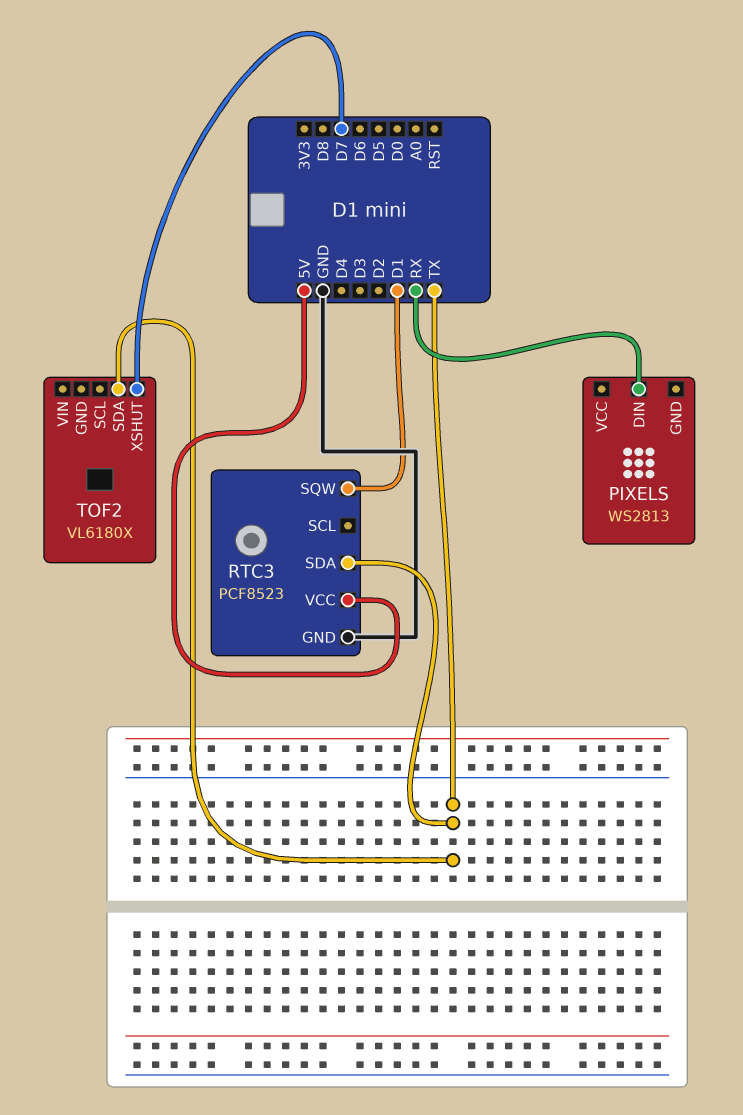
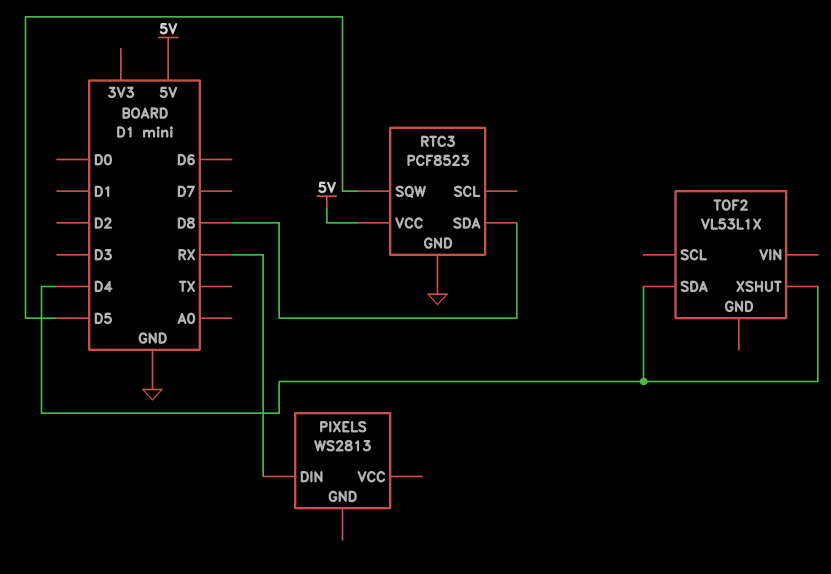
RTC3 pin SDA: TX -> D8
RTC3 pin SQW: D1 -> D5
TOF2: VL6180X -> VL53L1X
TOF2 pin SDA: TX -> D4
TOF2 pin XSHUT: D7 -> D4

